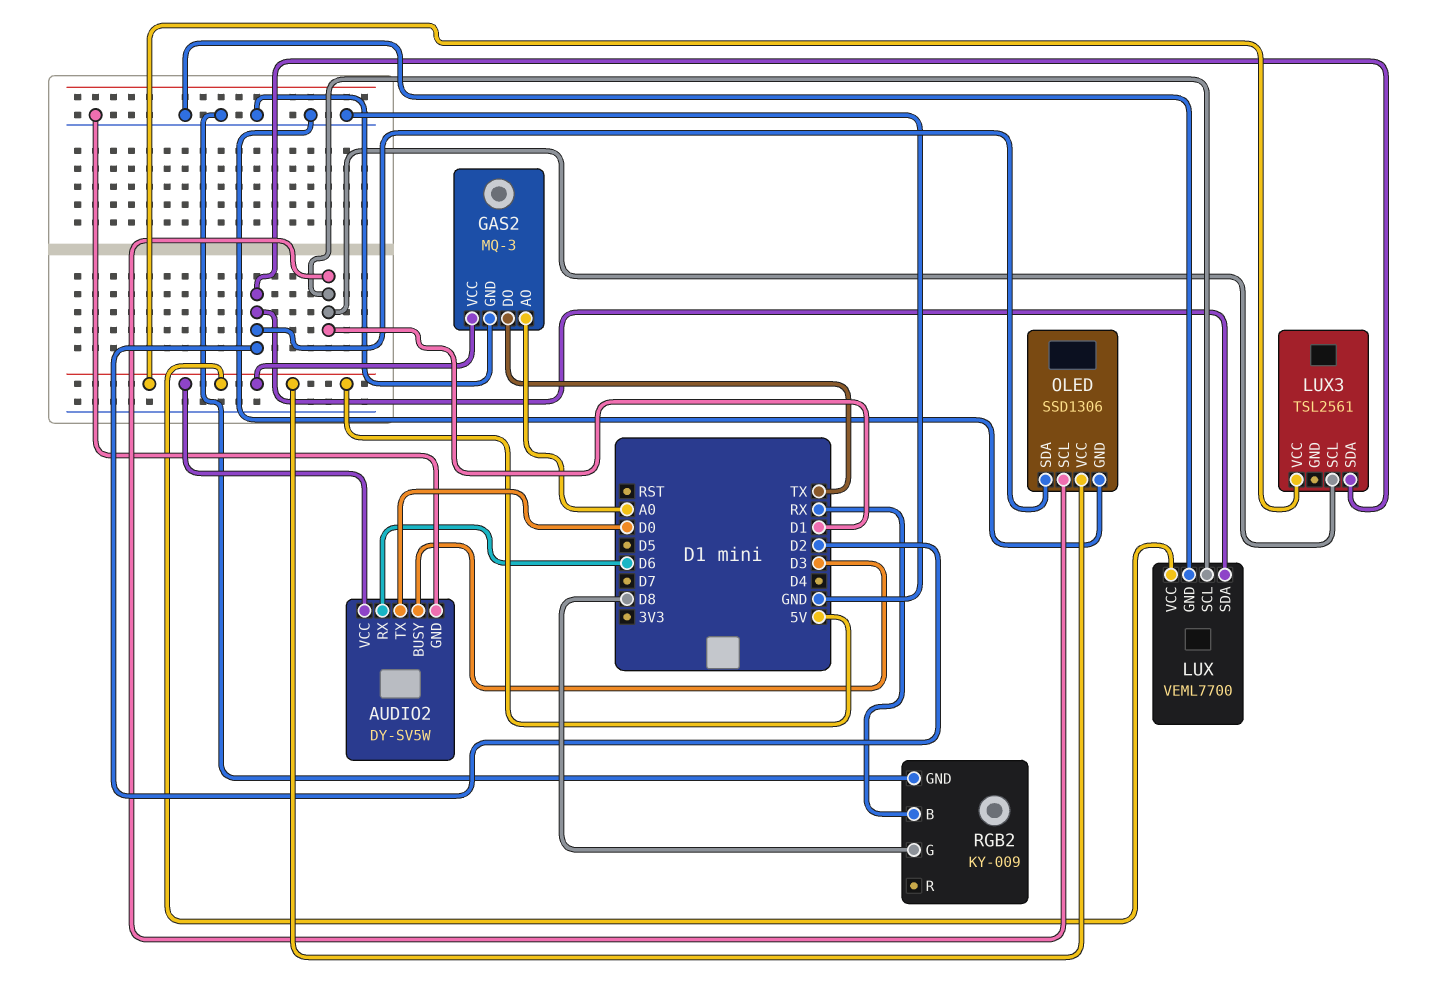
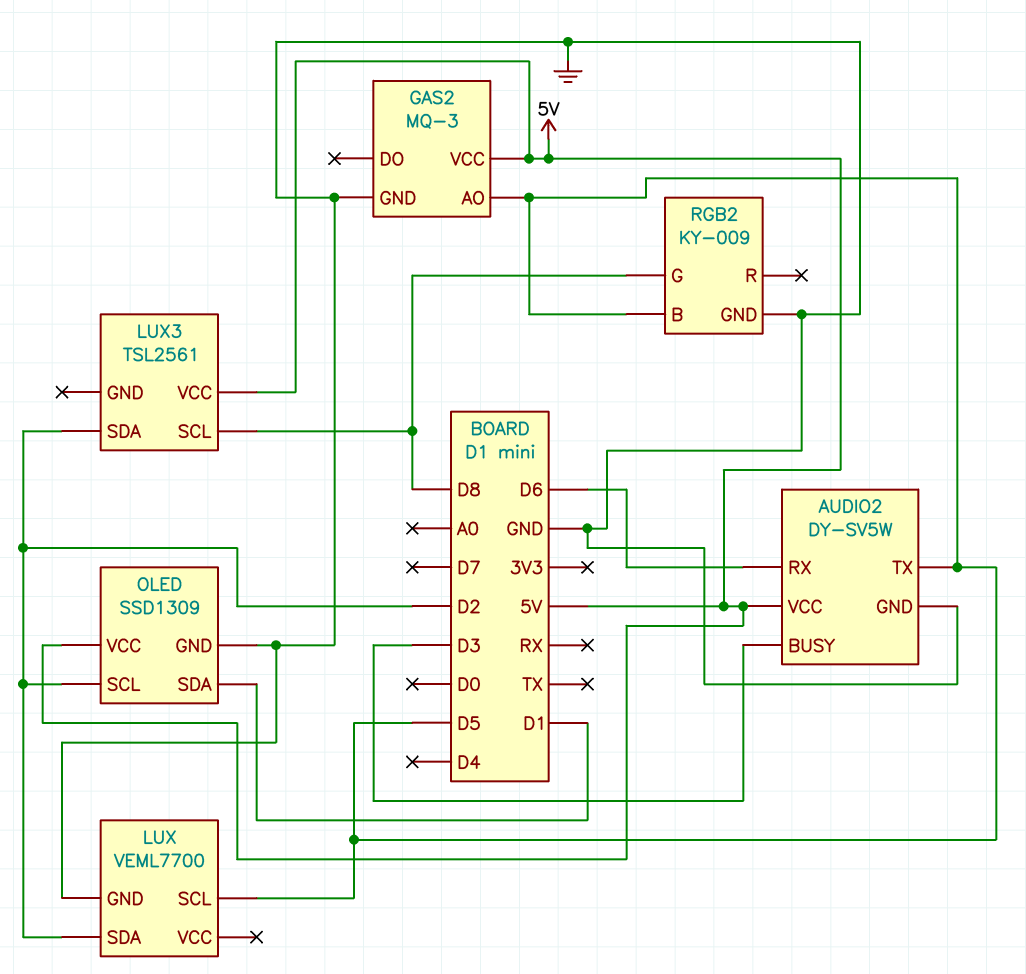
AUDIO2 pin TX: D0 -> D5
GAS2 pin AO: A0 -> D5
GAS2 pin DO: TX -> none
LUX pin SCL: D1 -> D5
LUX pin VCC: 5V -> none
LUX3 pin SCL: D1 -> D8
OLED: SSD1306 -> SSD1309
OLED pin SCL: D1 -> D2
OLED pin SDA: D2 -> D1
RGB2 pin B: RX -> D5

